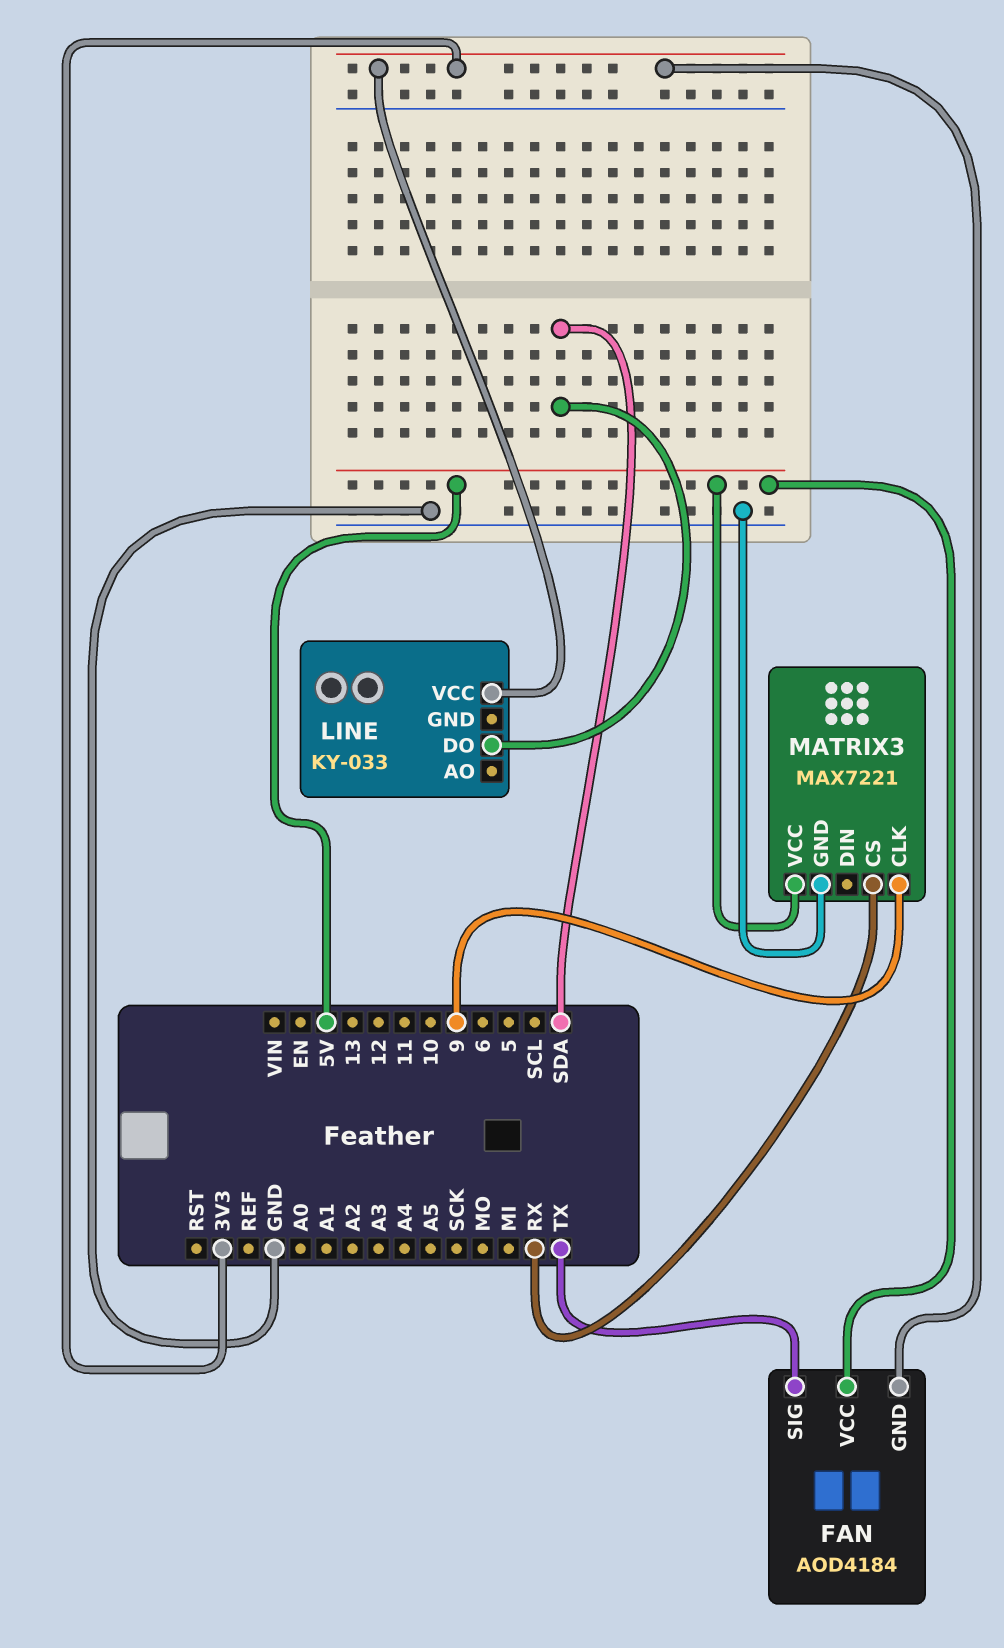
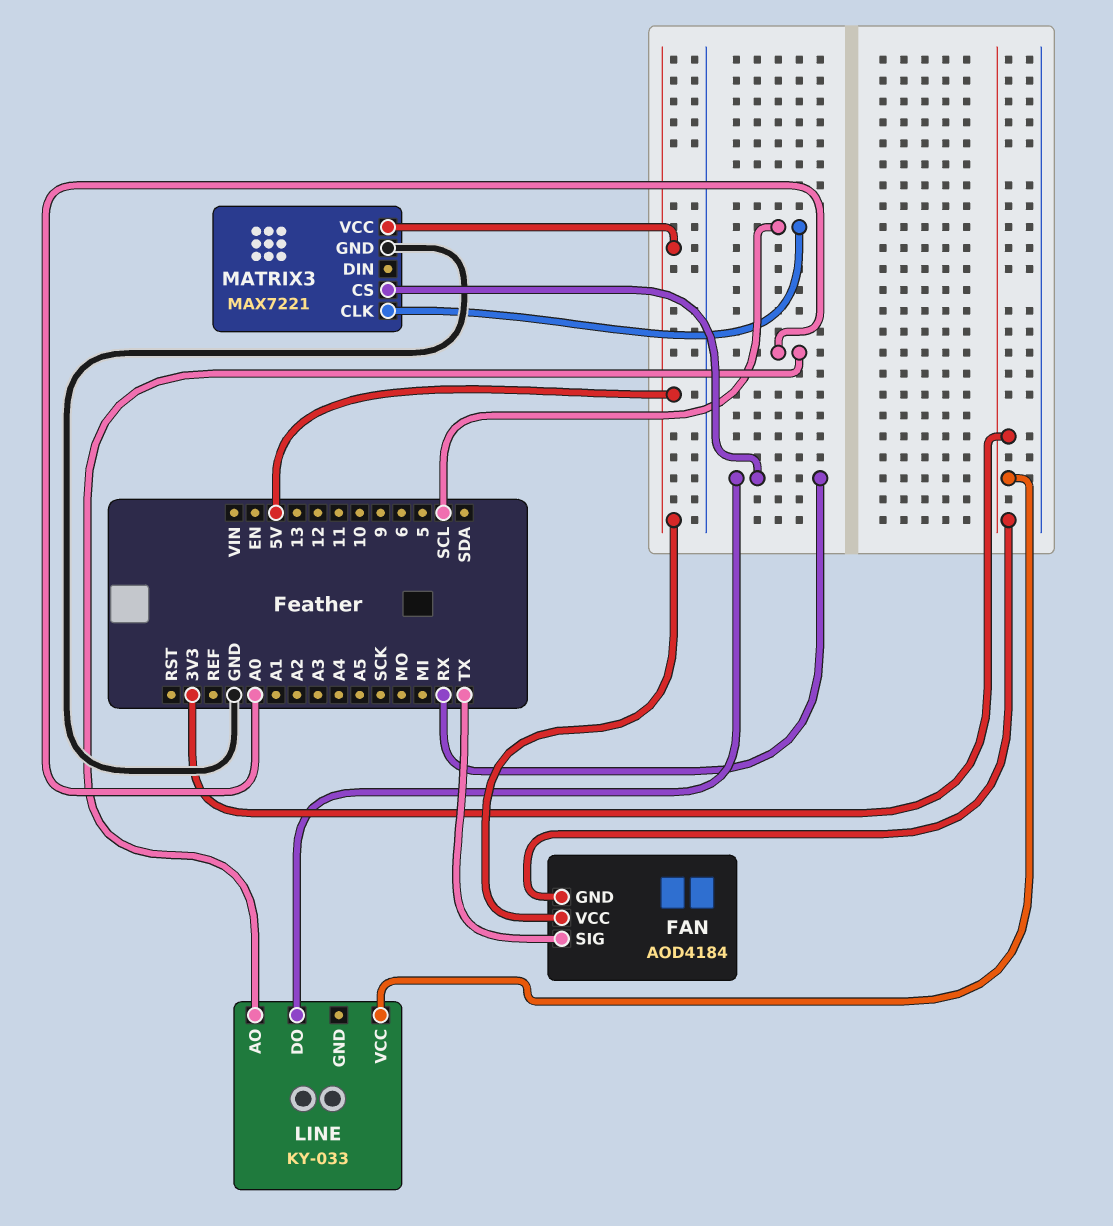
LINE pin AO: none -> A0
LINE pin DO: SDA -> RX
MATRIX3 pin CLK: 9 -> SCL

